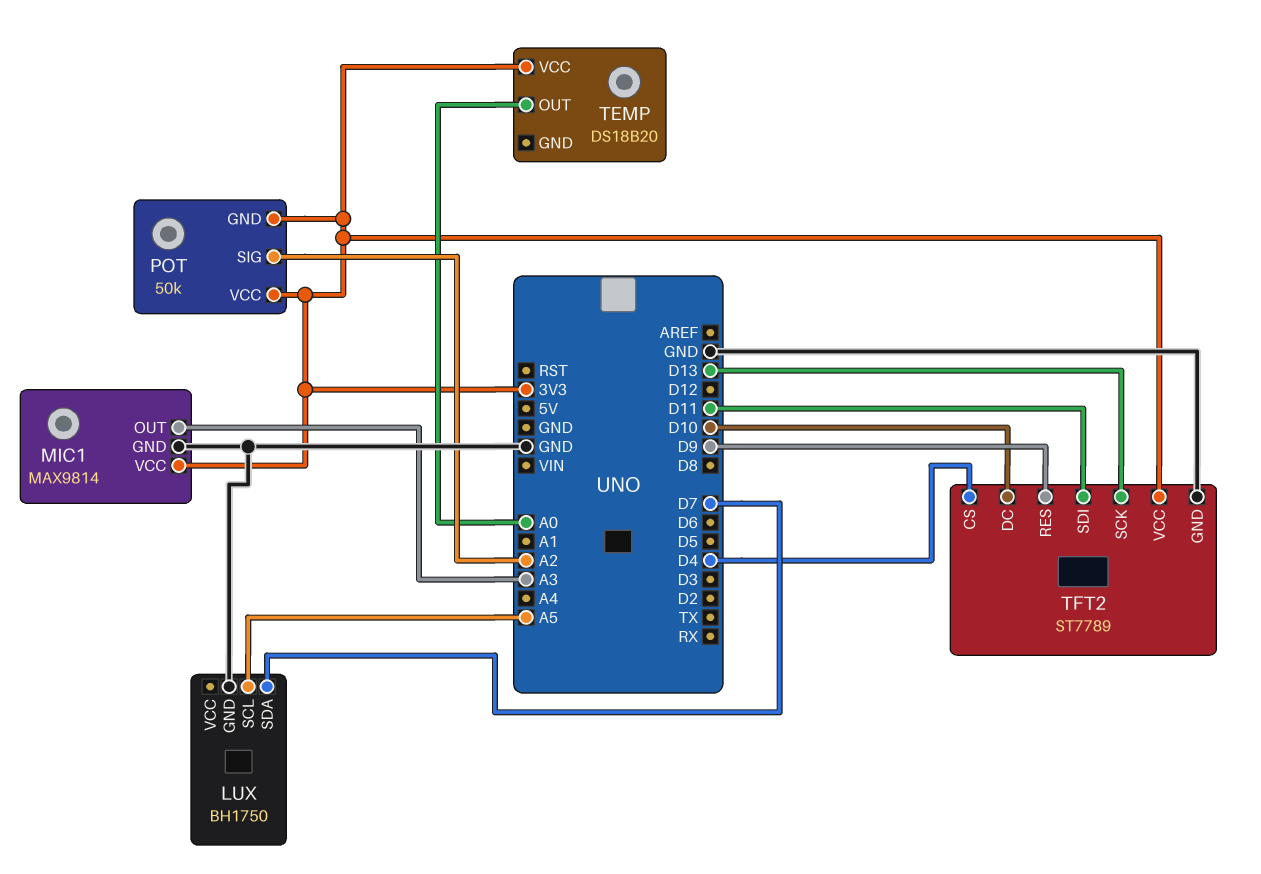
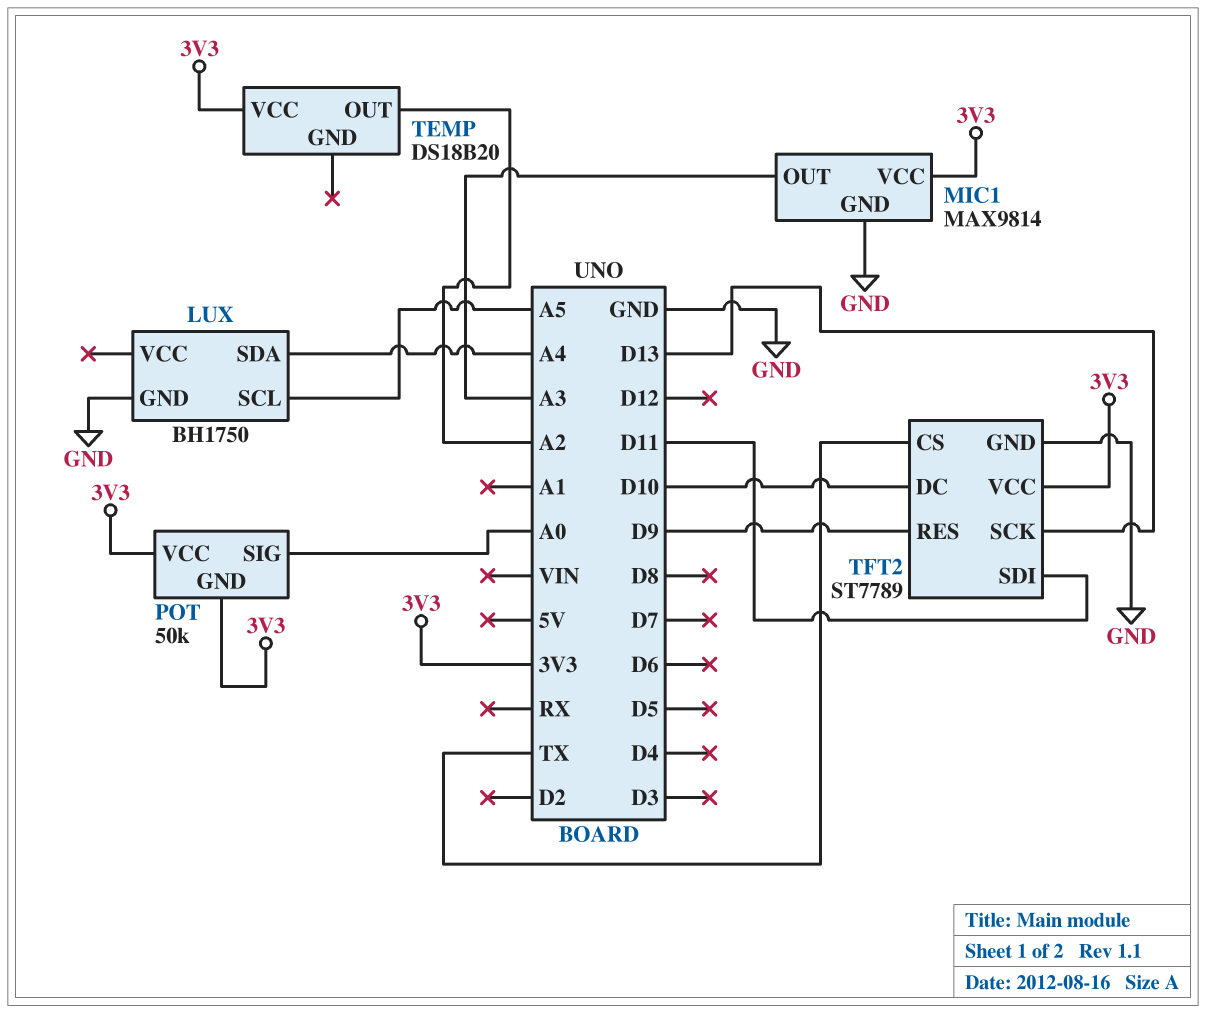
LUX pin SDA: D7 -> A4
POT pin SIG: A2 -> A0
TEMP pin OUT: A0 -> A2
TFT2 pin CS: D4 -> TX

